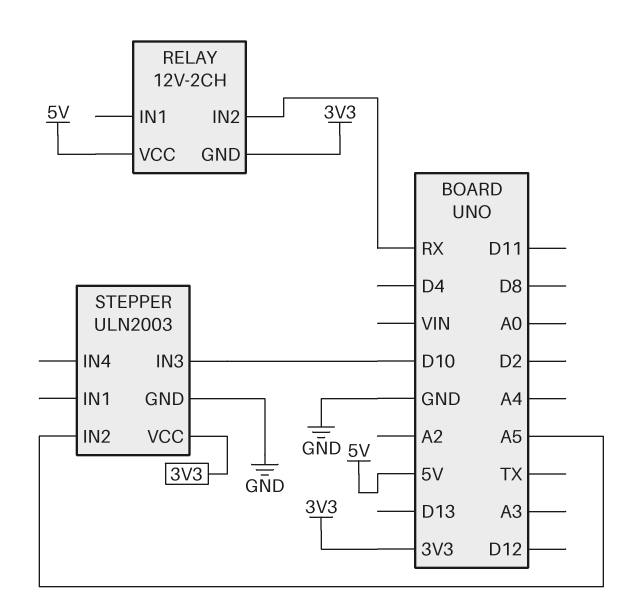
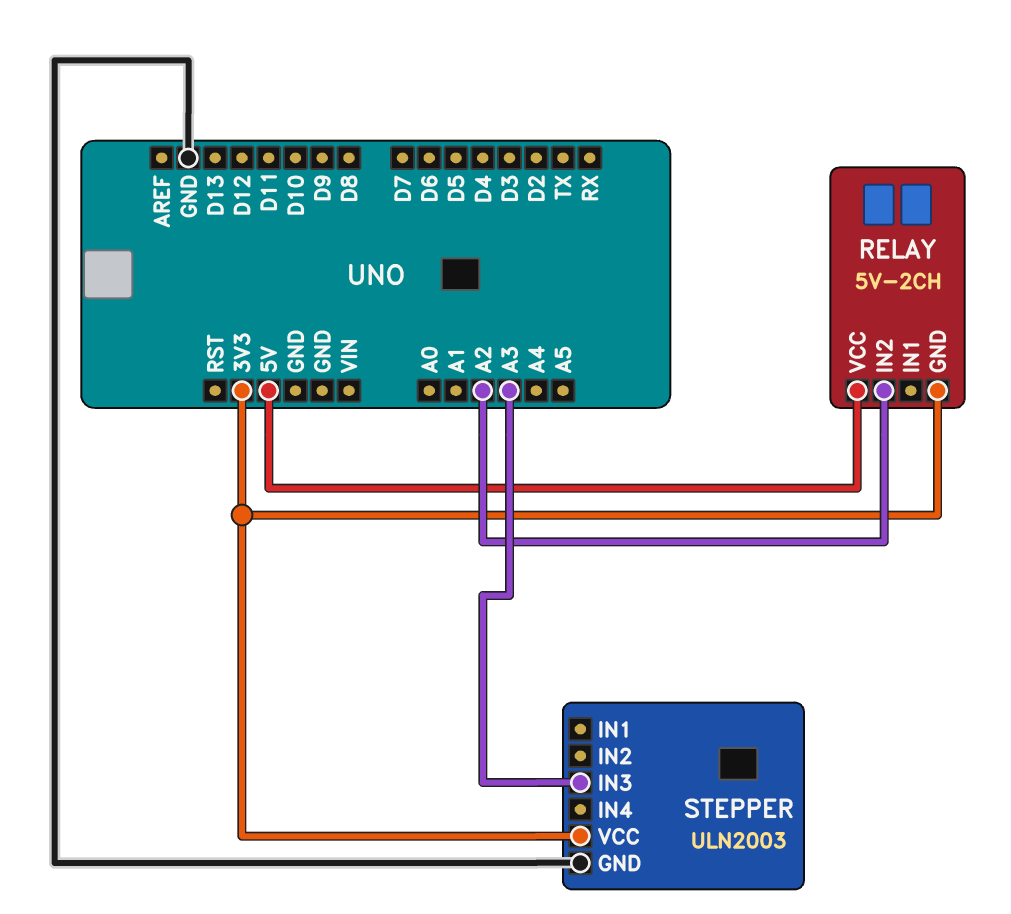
RELAY: 12V-2CH -> 5V-2CH
RELAY pin IN2: RX -> A2
STEPPER pin IN2: A5 -> none
STEPPER pin IN3: D10 -> A3

